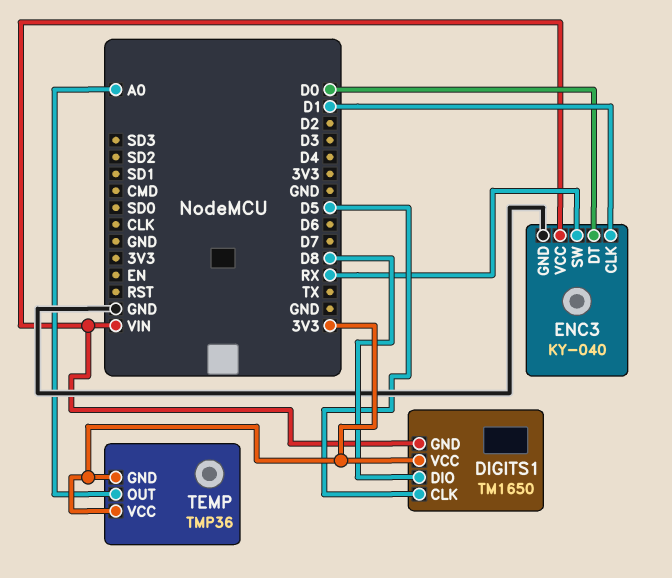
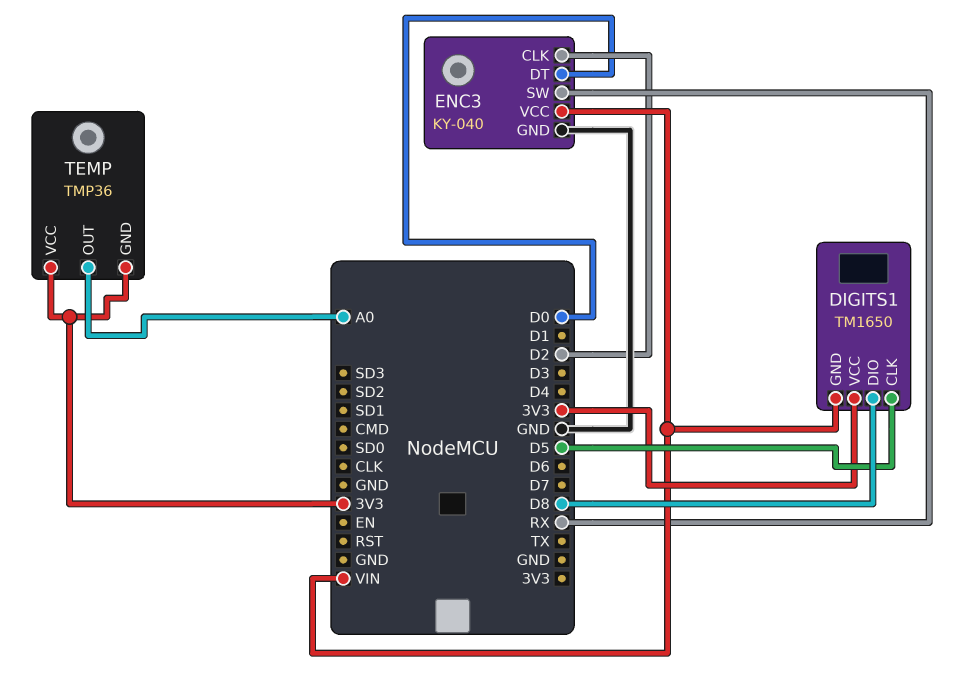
ENC3 pin CLK: D1 -> D2

